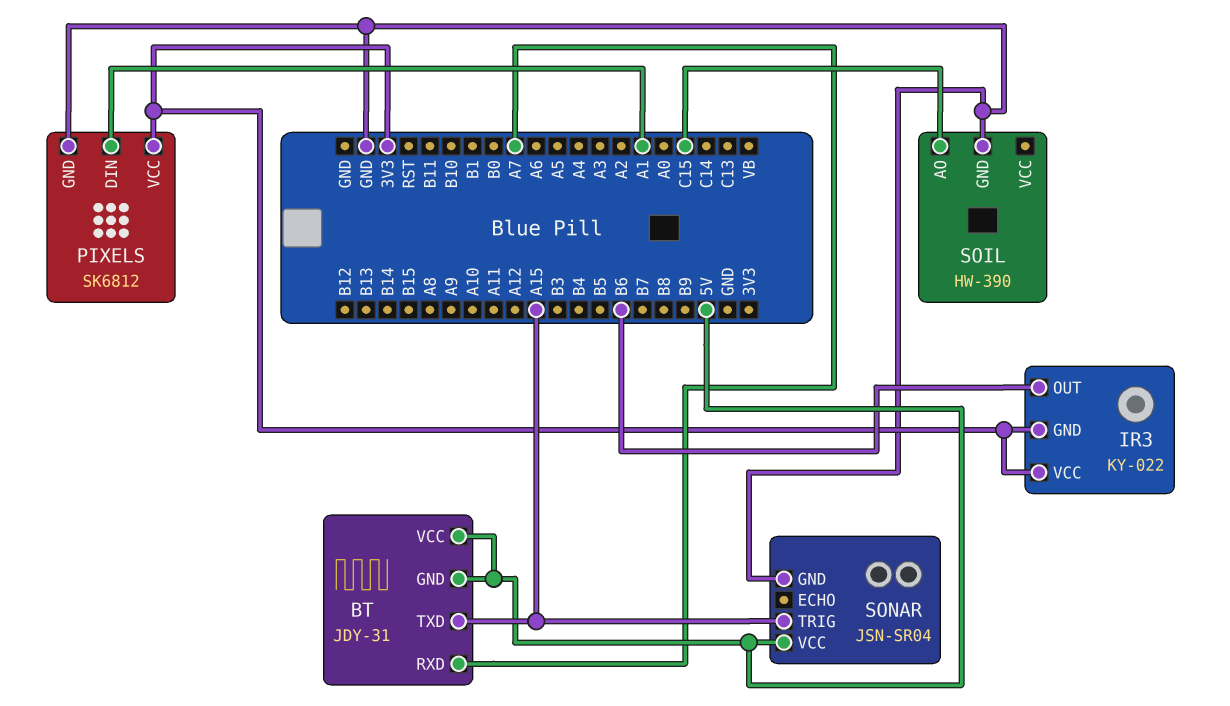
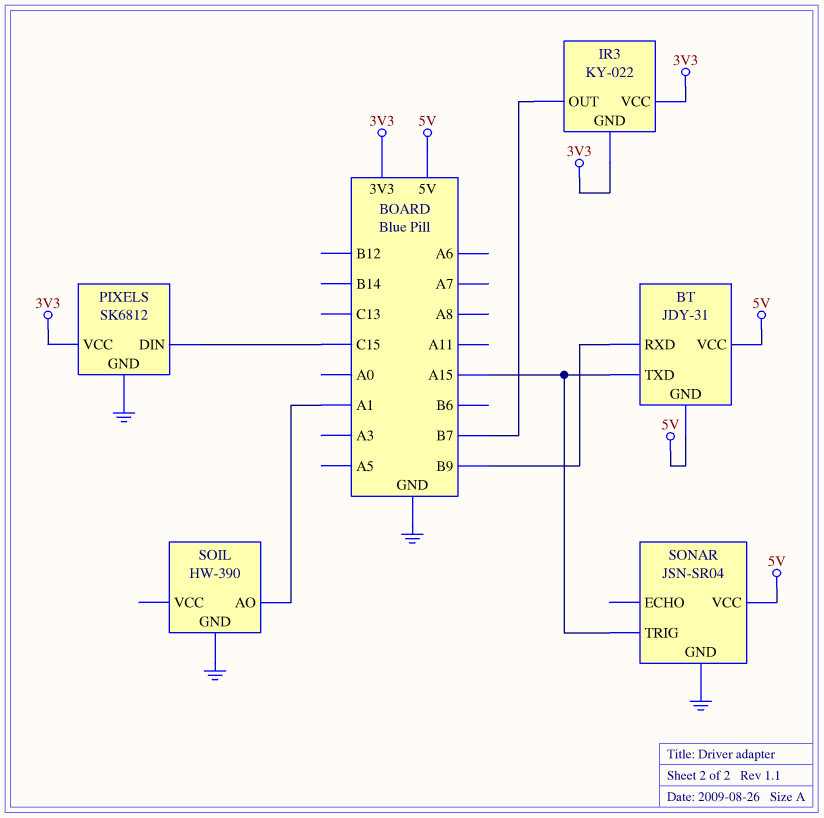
BT pin RXD: A7 -> B9
IR3 pin OUT: B6 -> B7
PIXELS pin DIN: A1 -> C15
SOIL pin AO: C15 -> A1

